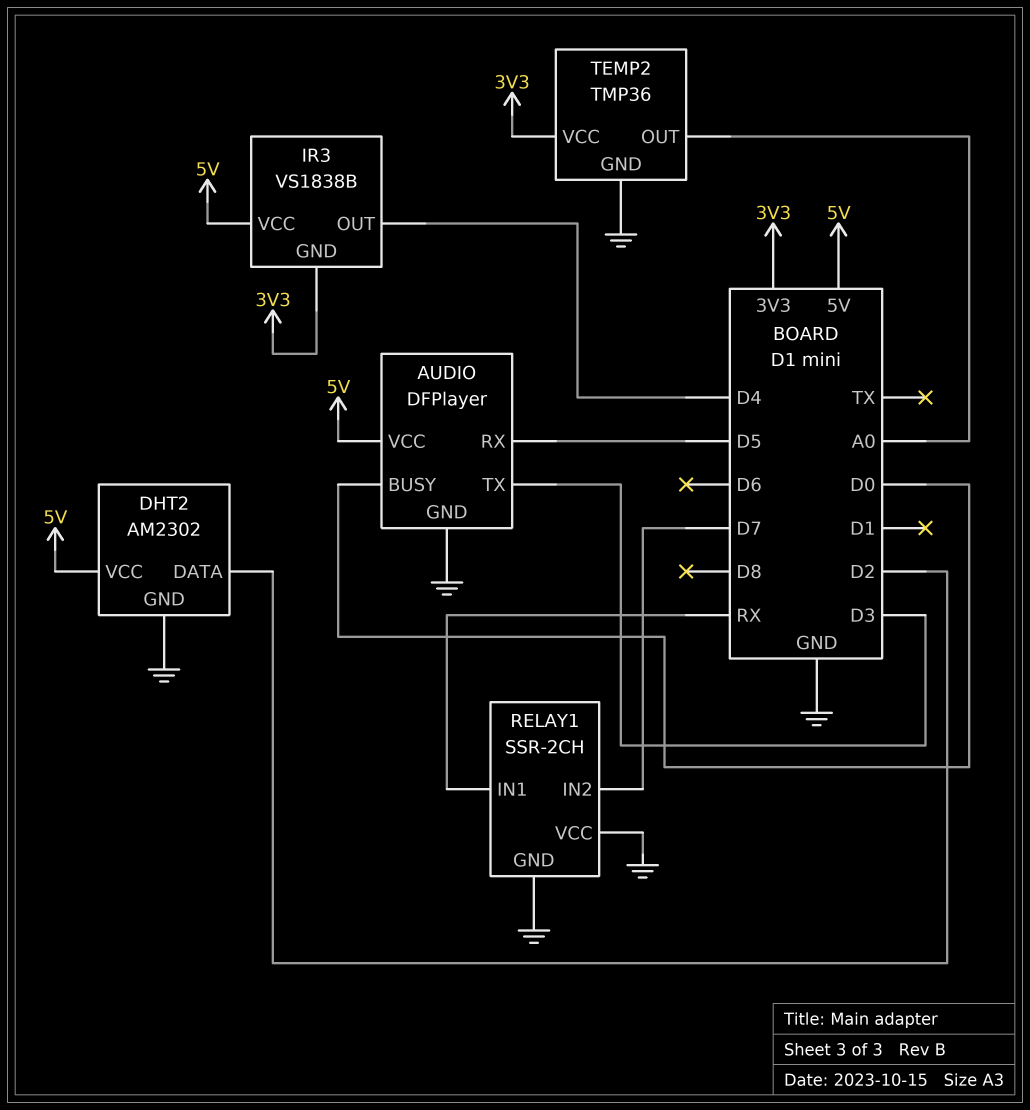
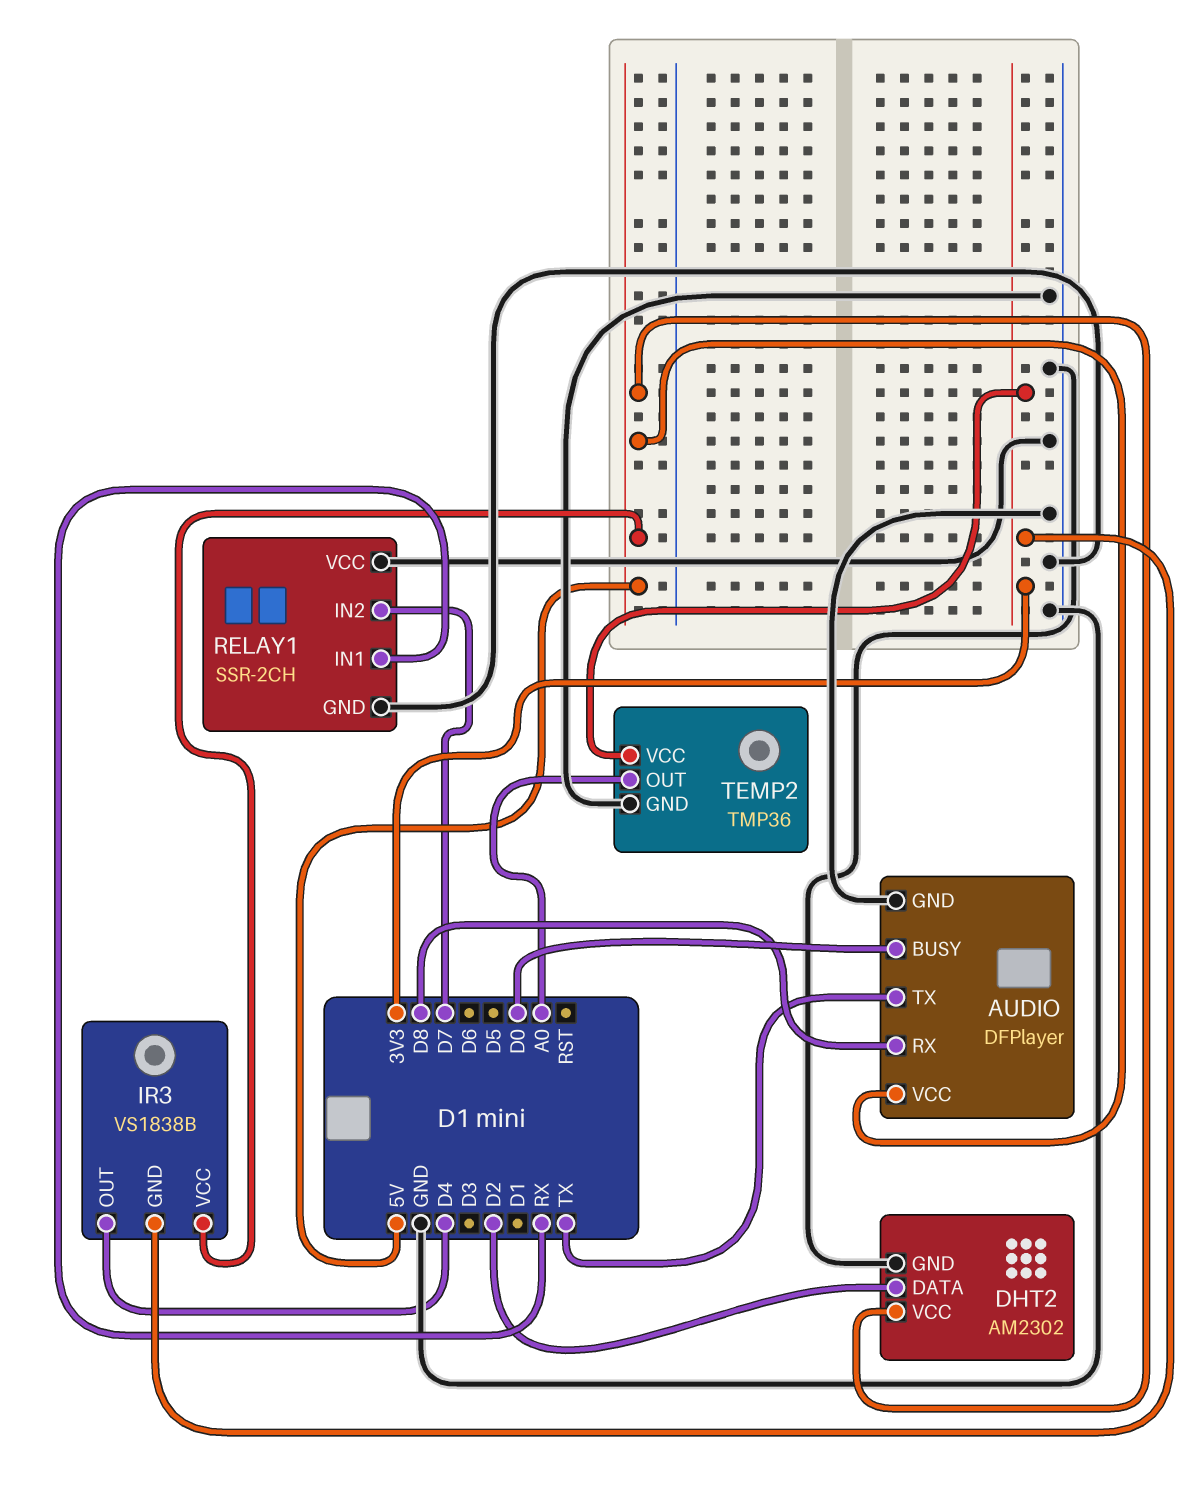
AUDIO pin RX: D5 -> D8
AUDIO pin TX: D3 -> TX

